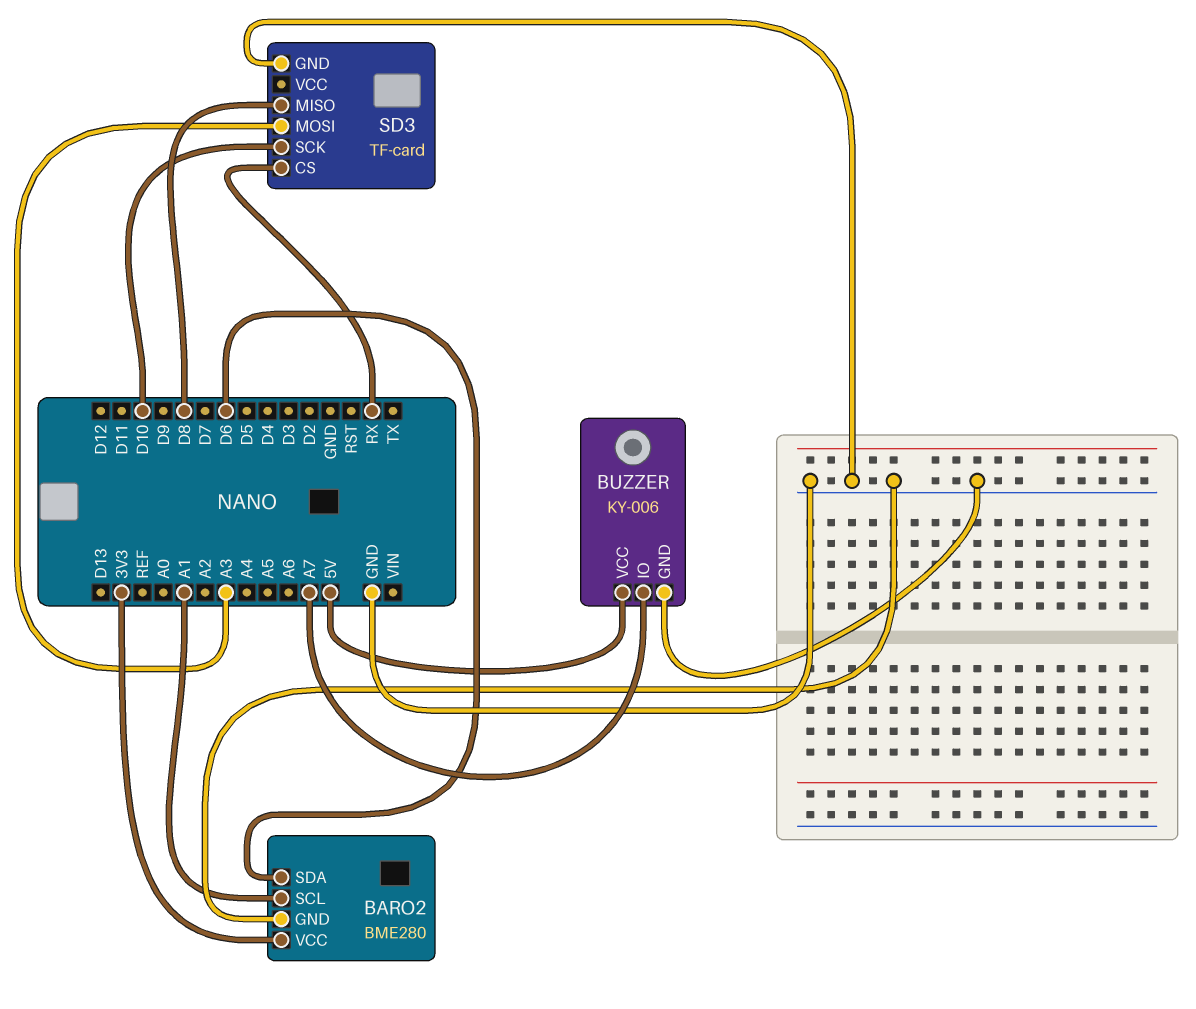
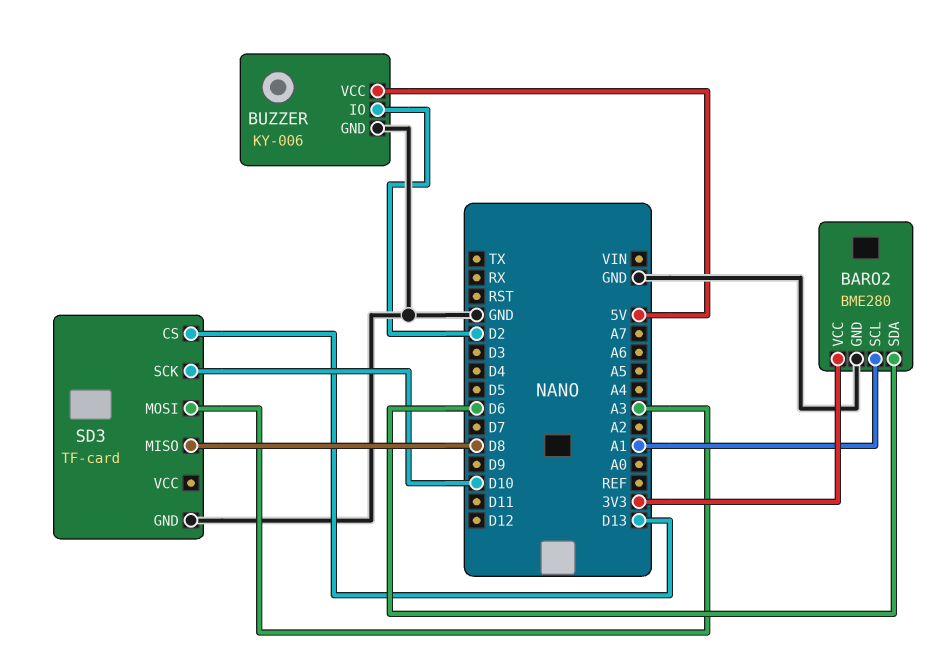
BUZZER pin IO: A7 -> D2
SD3 pin CS: RX -> D13

